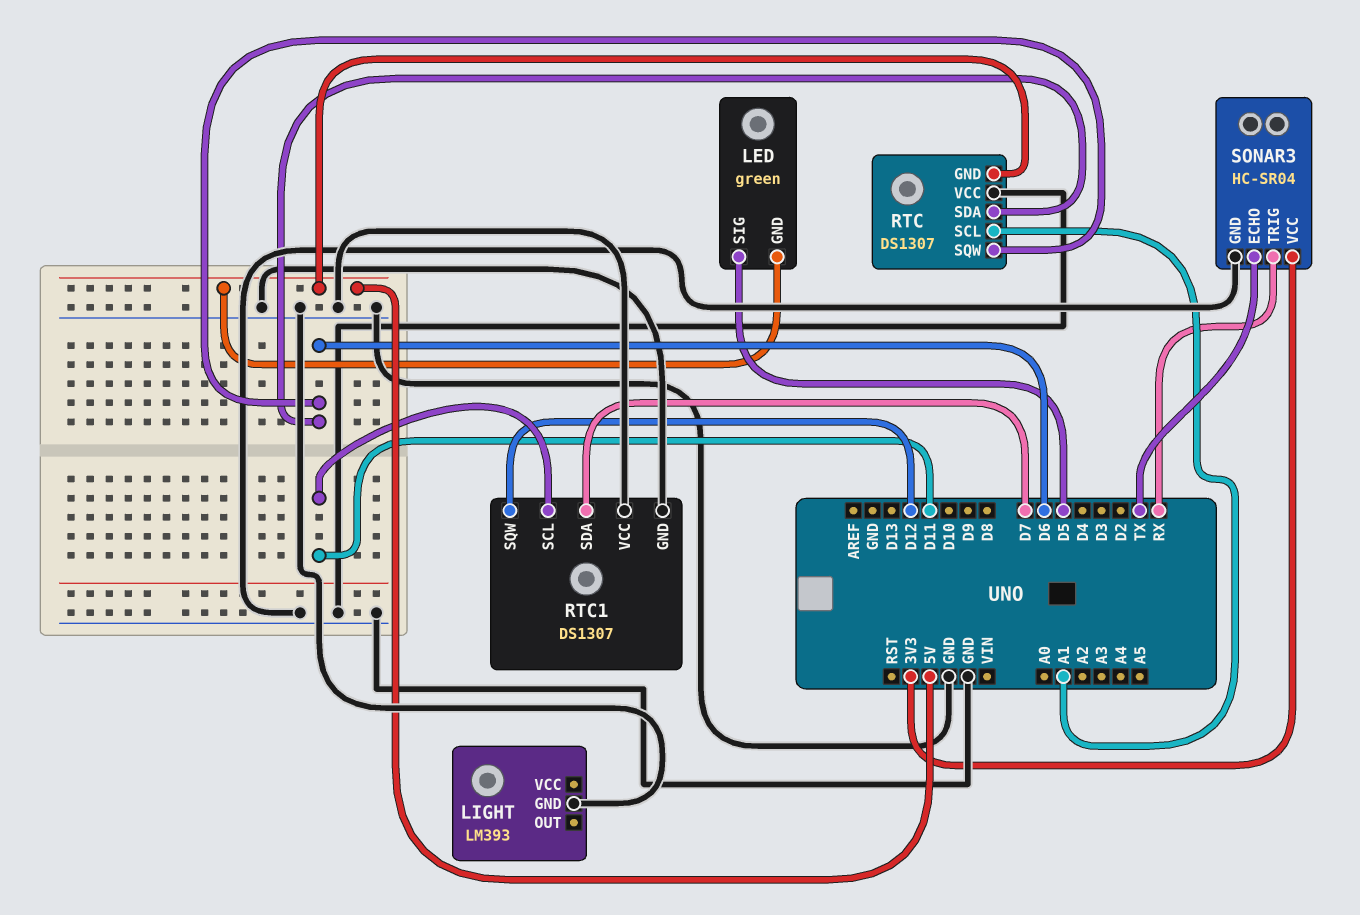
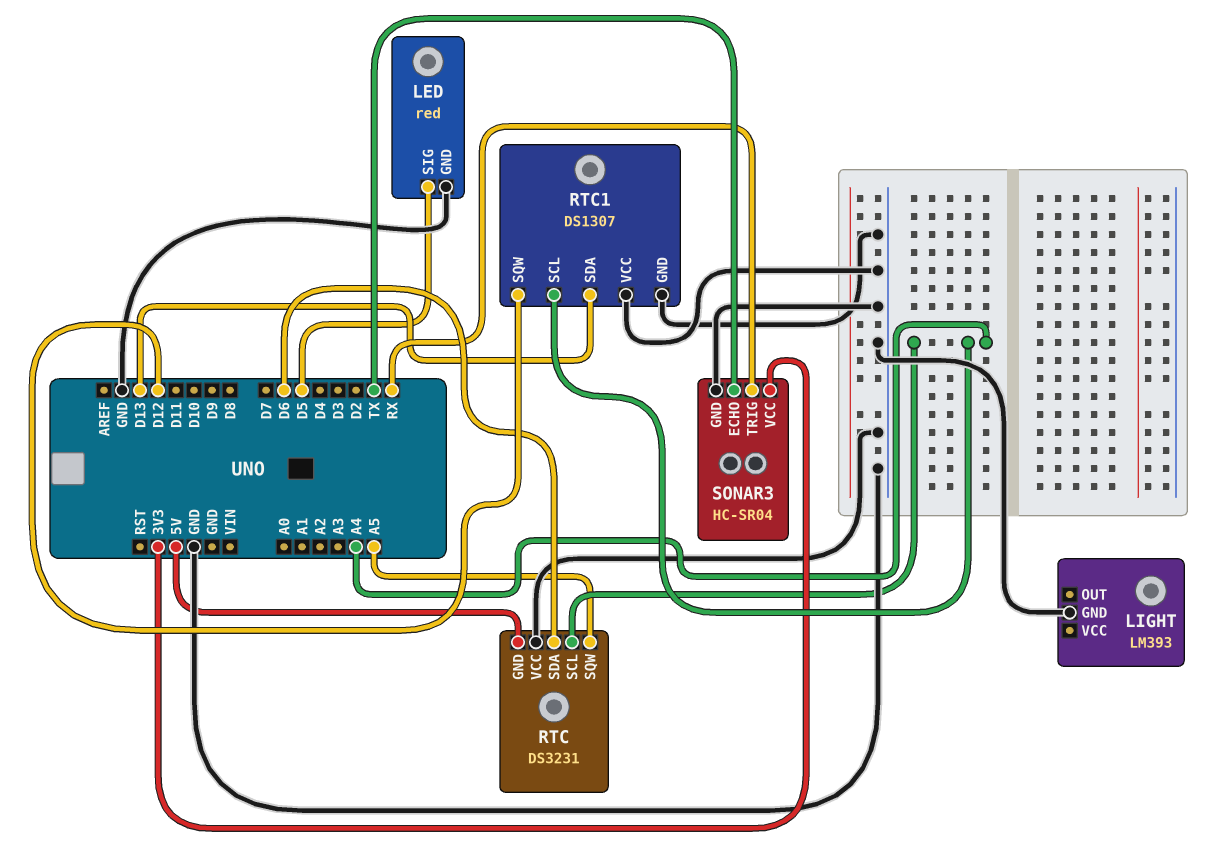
LED: green -> red
LED pin GND: 5V -> GND
RTC: DS1307 -> DS3231
RTC pin SCL: A1 -> A4
RTC pin SQW: D6 -> A5
RTC1 pin SCL: D11 -> A4
RTC1 pin SDA: D7 -> D13

